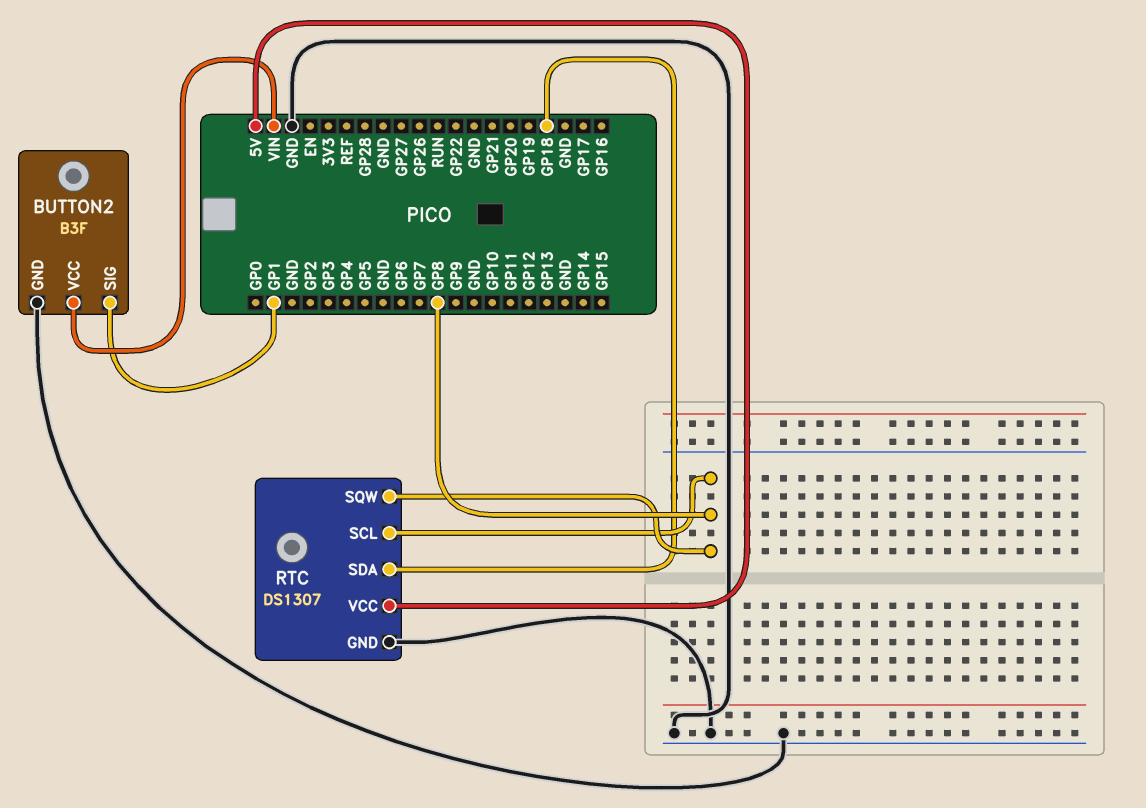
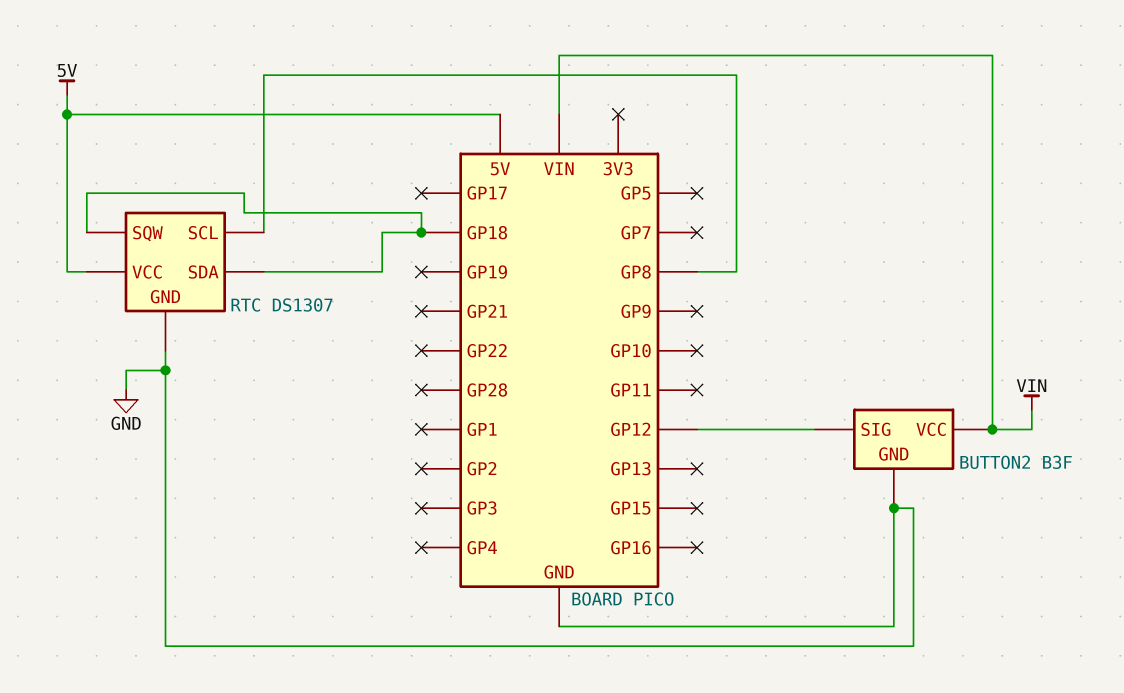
BUTTON2 pin SIG: GP1 -> GP12
RTC pin SQW: GP8 -> GP18

